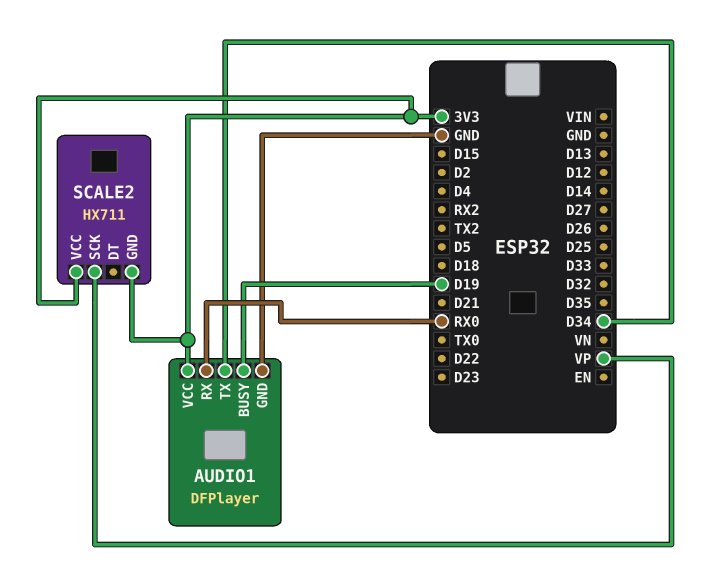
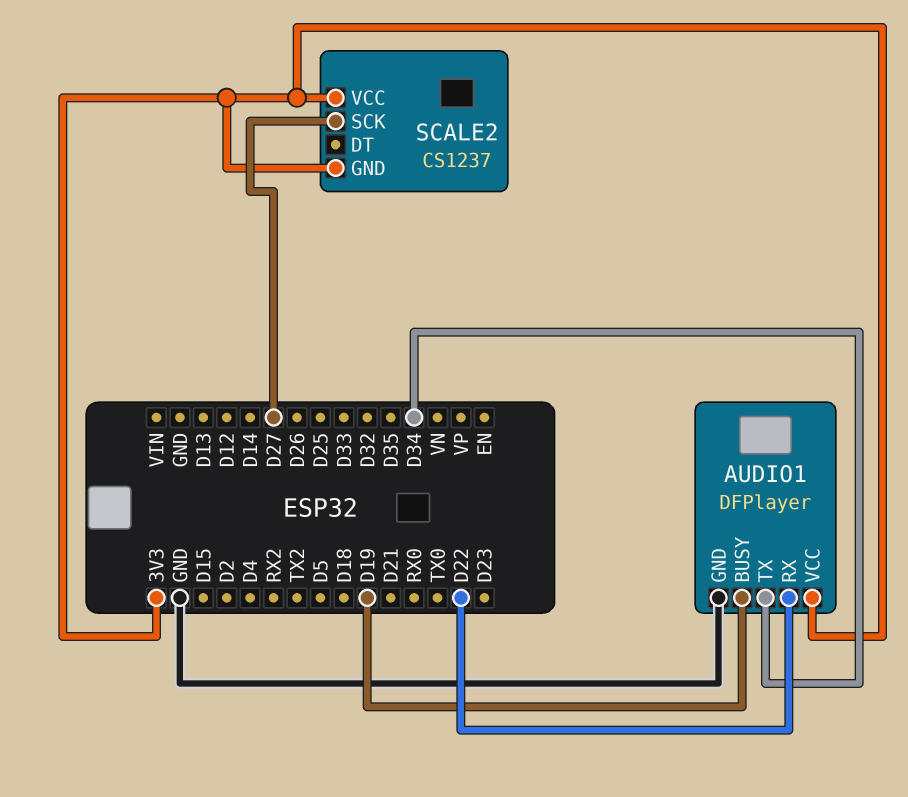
AUDIO1 pin RX: RX0 -> D22
SCALE2: HX711 -> CS1237
SCALE2 pin SCK: VP -> D27

